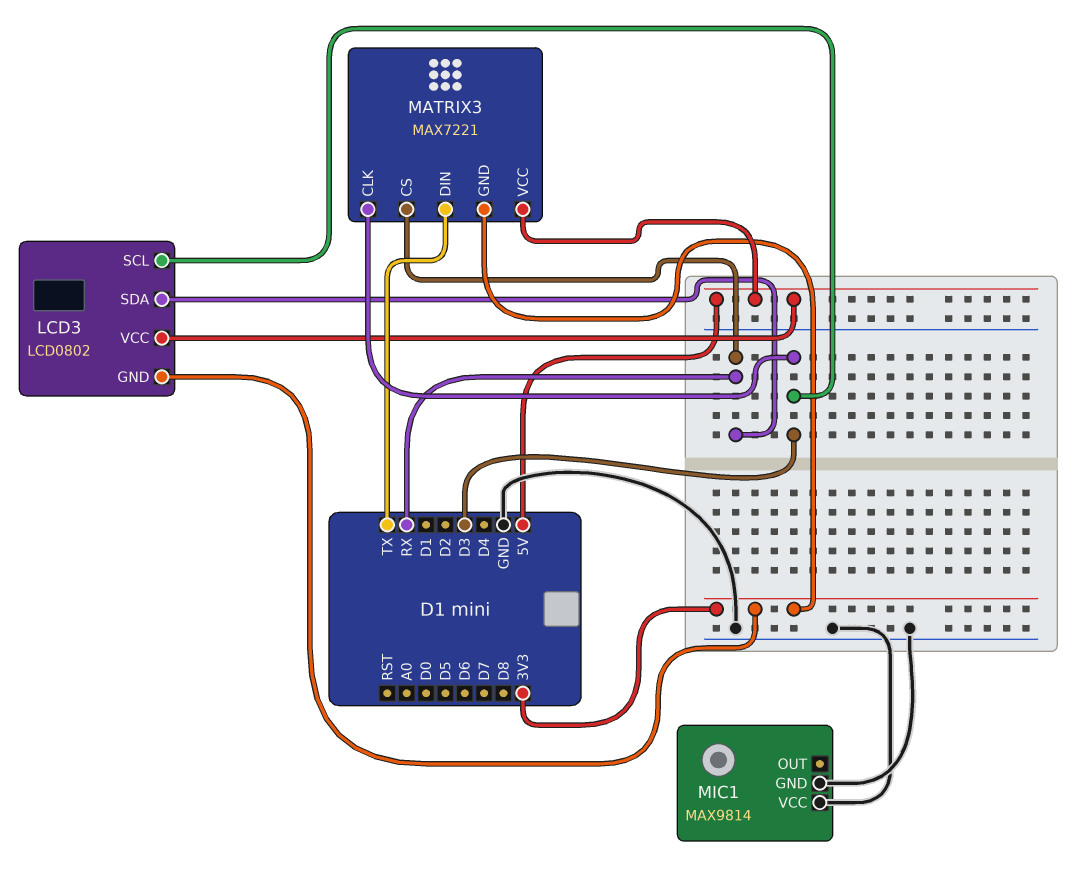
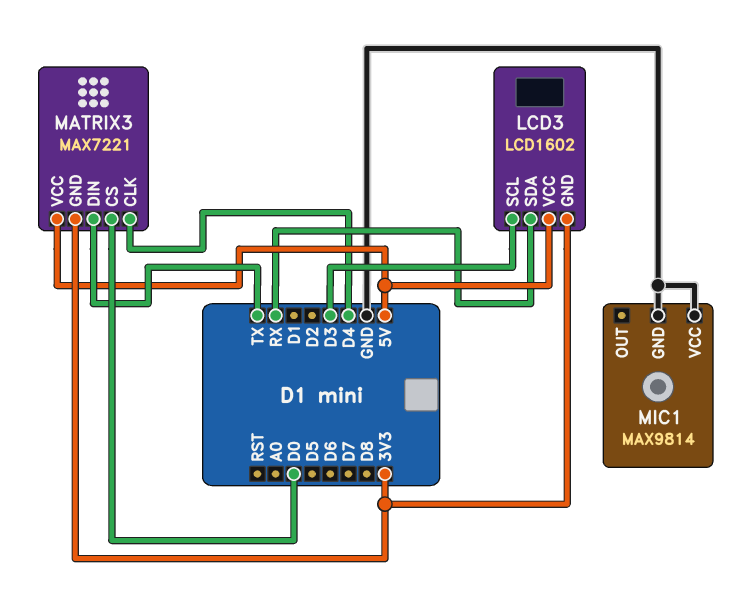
LCD3: LCD0802 -> LCD1602
MATRIX3 pin CLK: D3 -> D4
MATRIX3 pin CS: RX -> D0

